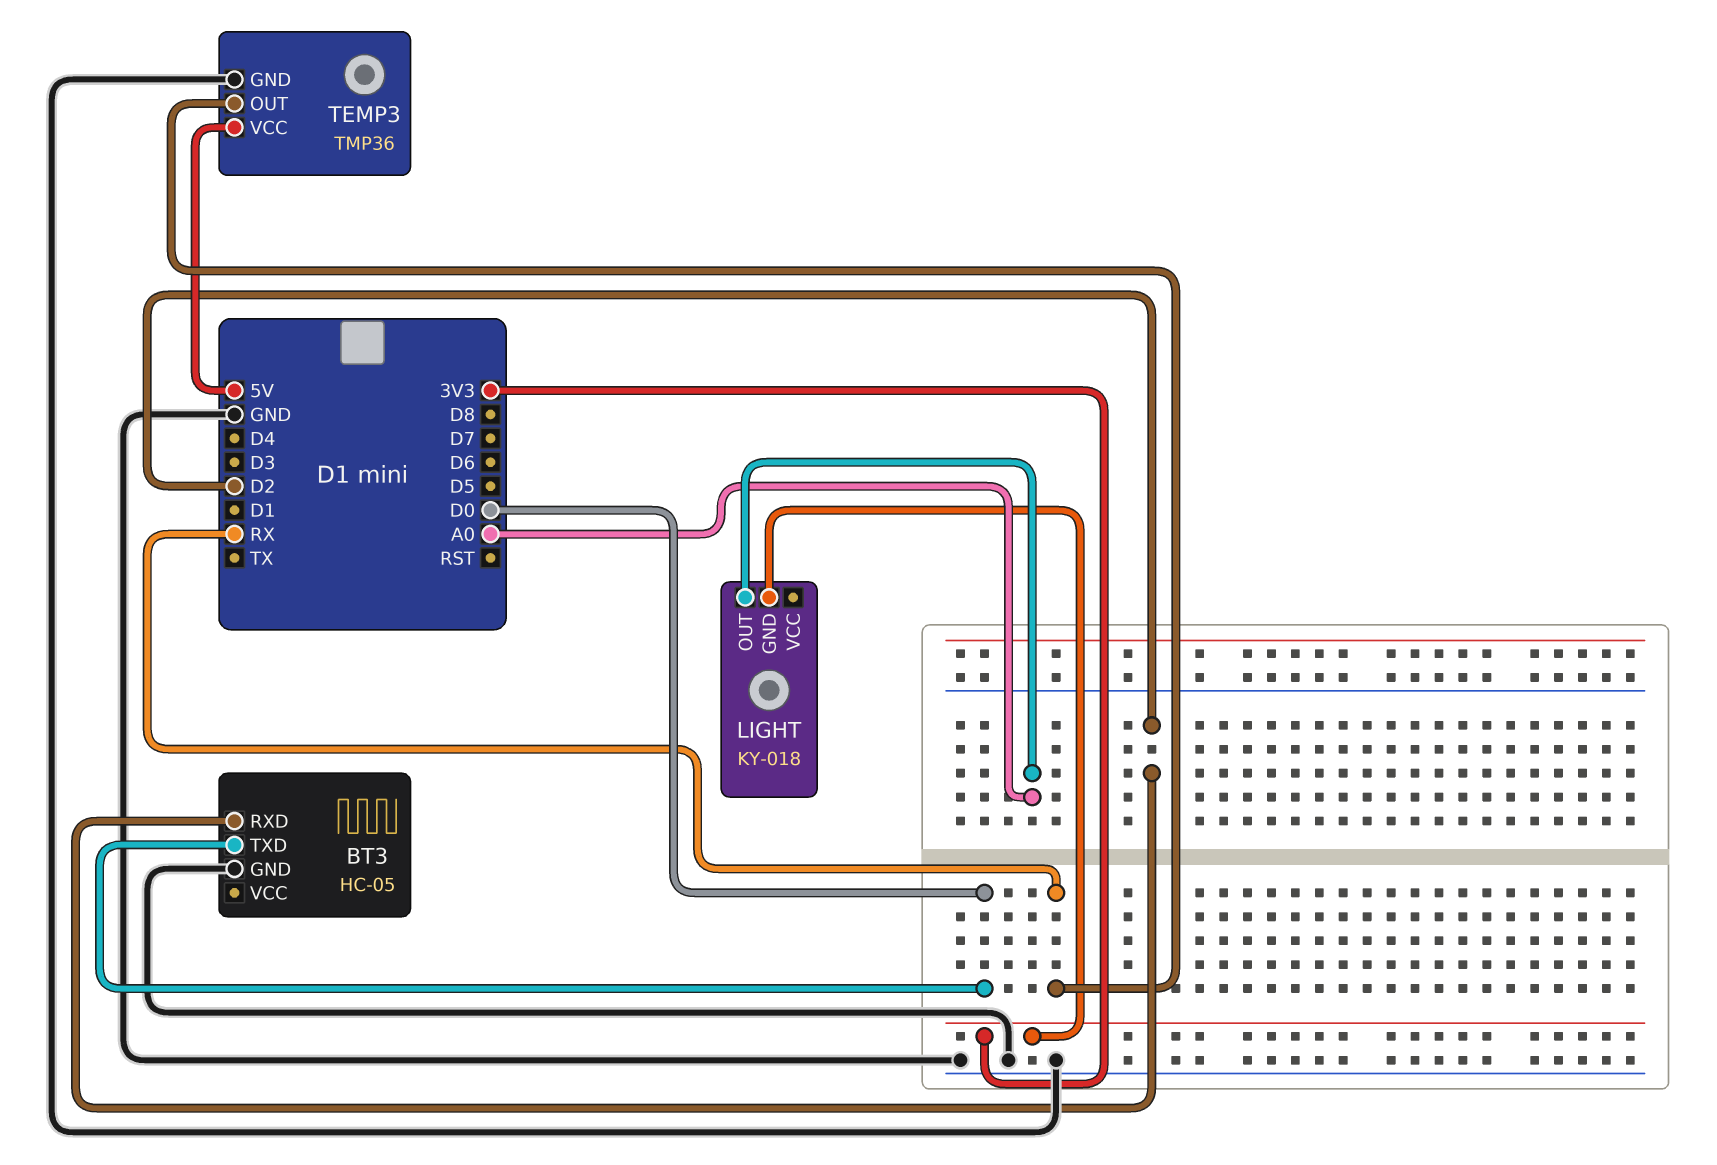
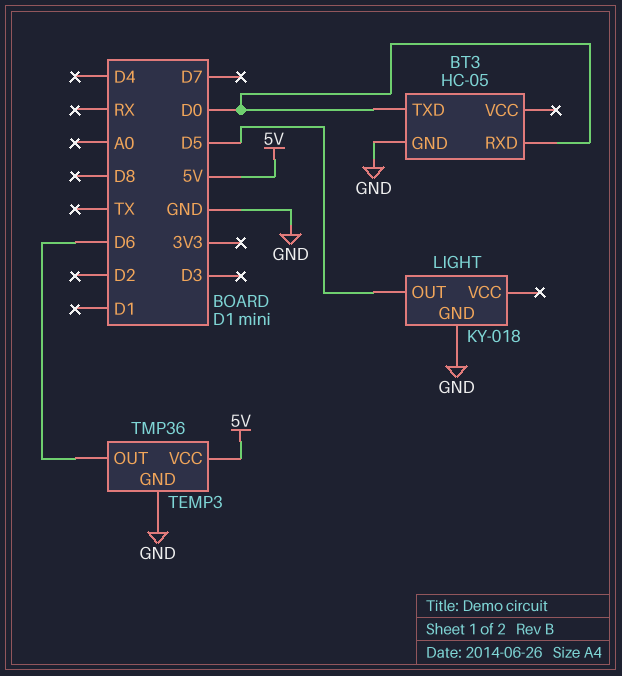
BT3 pin RXD: D2 -> D0
LIGHT pin GND: 3V3 -> GND
LIGHT pin OUT: A0 -> D5
TEMP3 pin OUT: RX -> D6

